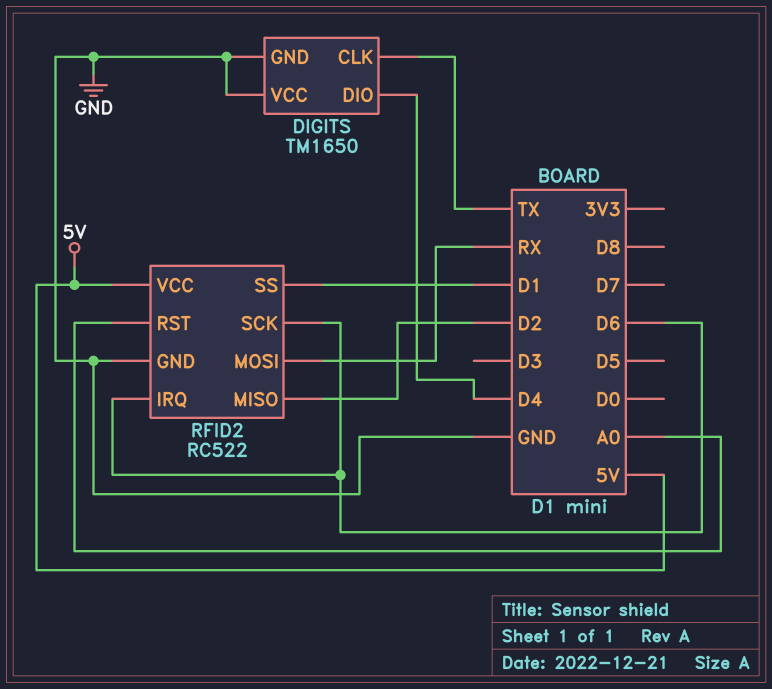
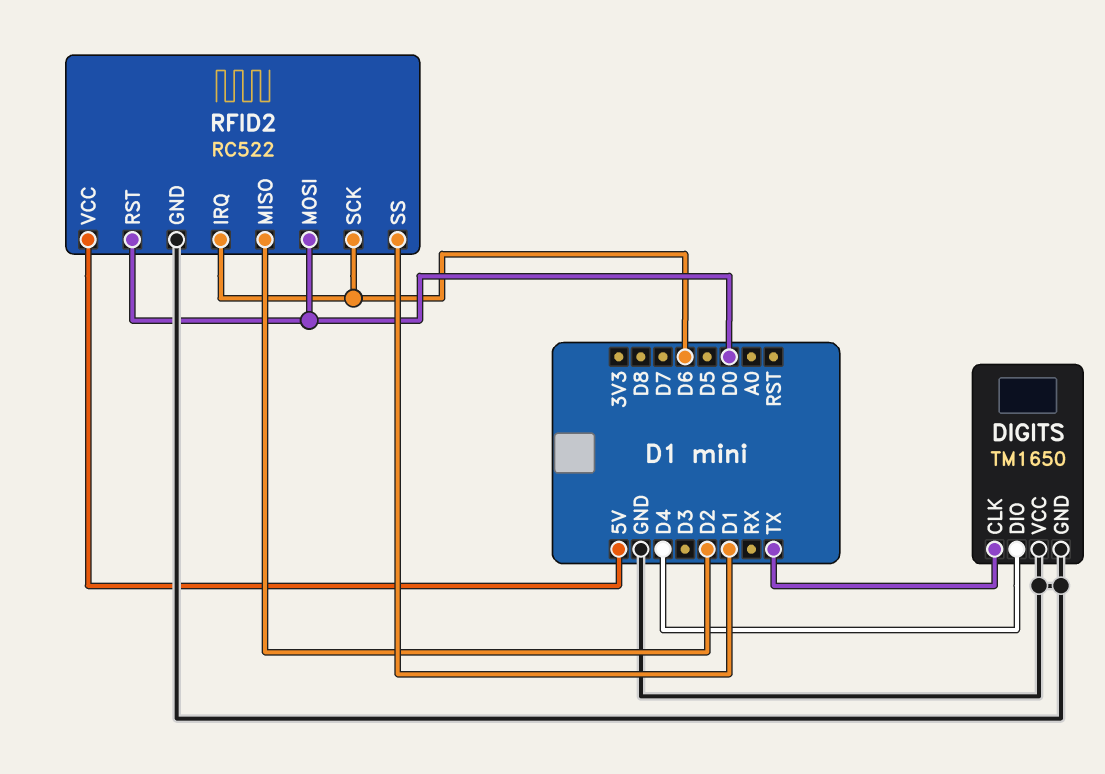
RFID2 pin MOSI: RX -> D0
RFID2 pin RST: A0 -> D0

